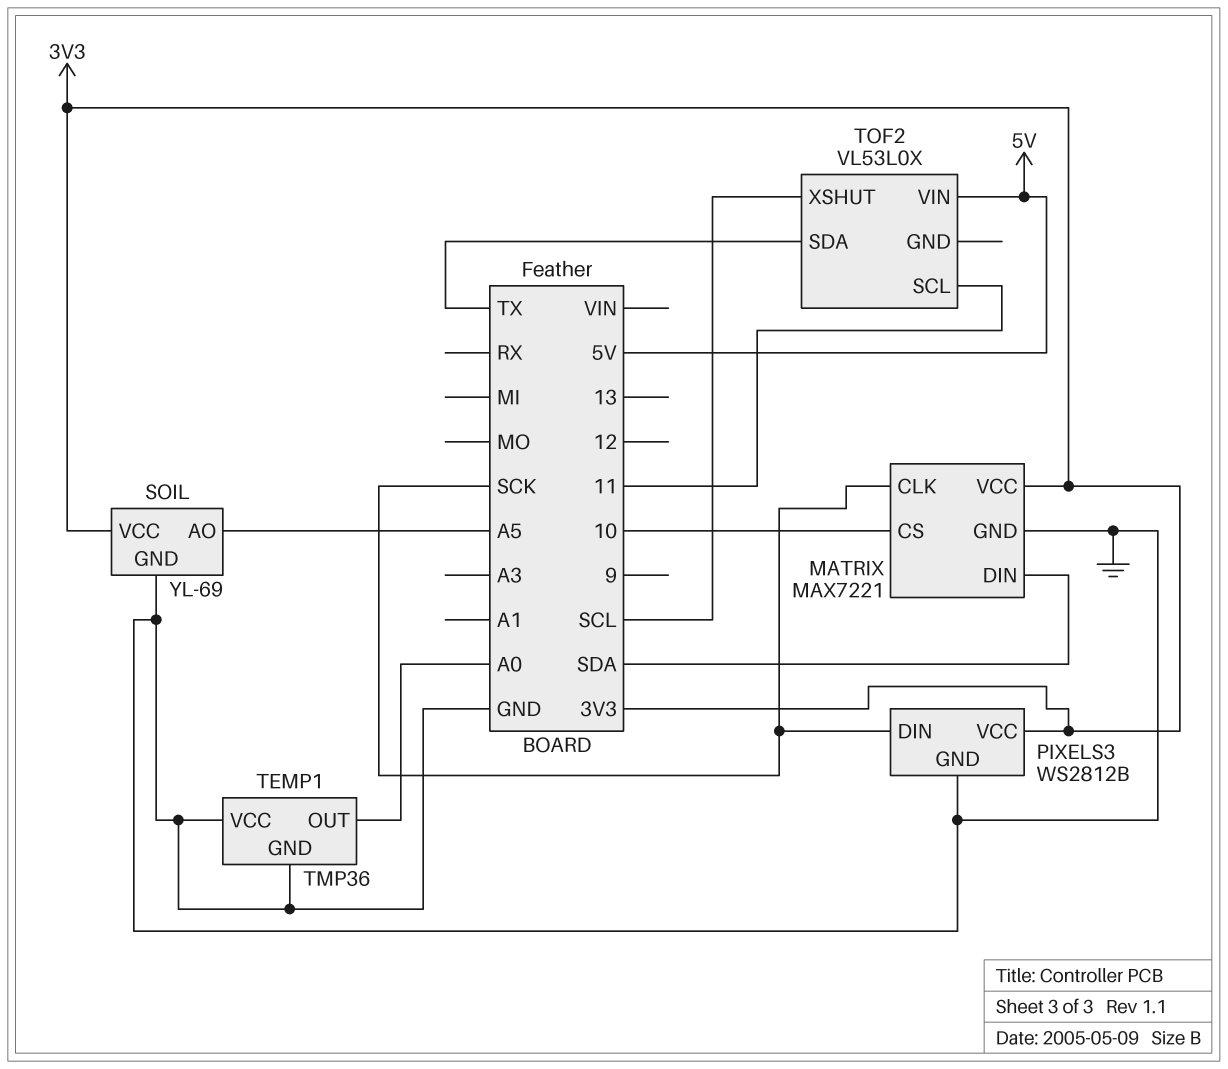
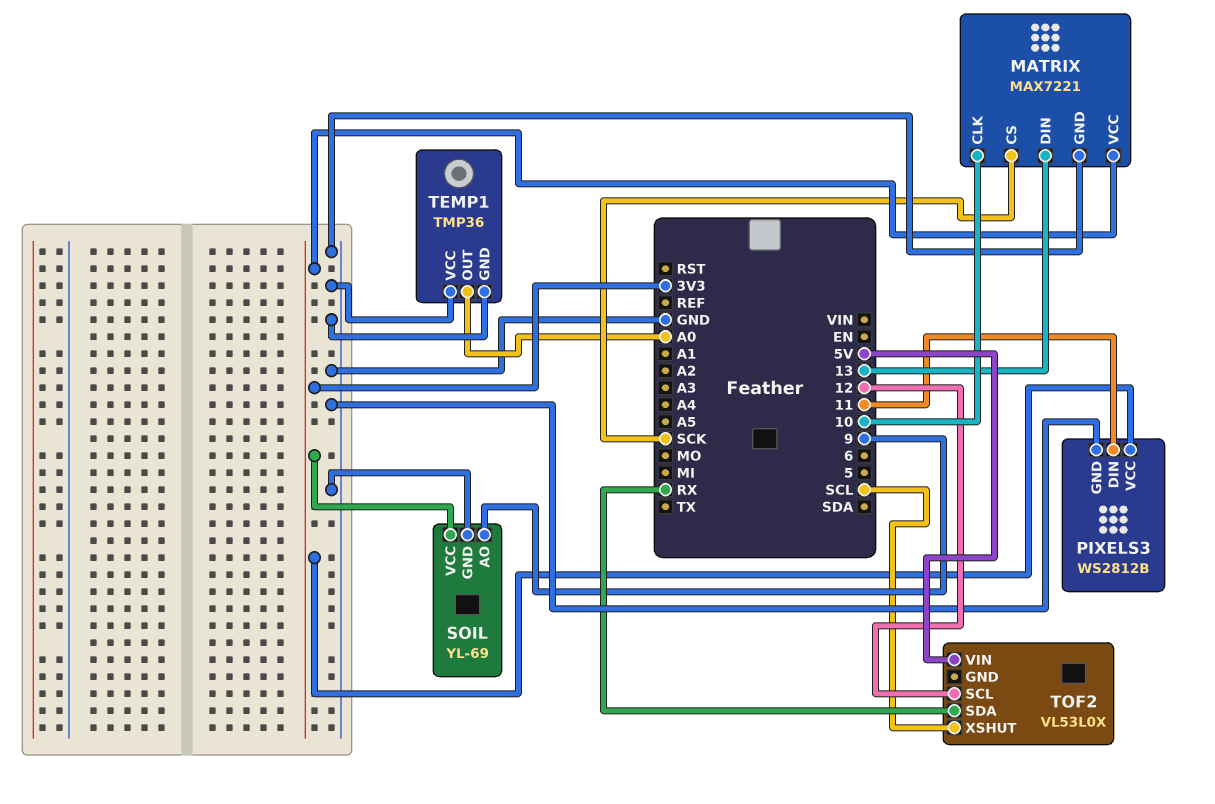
MATRIX pin CLK: SCK -> 10
MATRIX pin CS: 10 -> SCK
MATRIX pin DIN: SDA -> 13
PIXELS3 pin DIN: SCK -> 11
SOIL pin AO: A5 -> 9
TOF2 pin SCL: 11 -> 12
TOF2 pin SDA: TX -> RX

